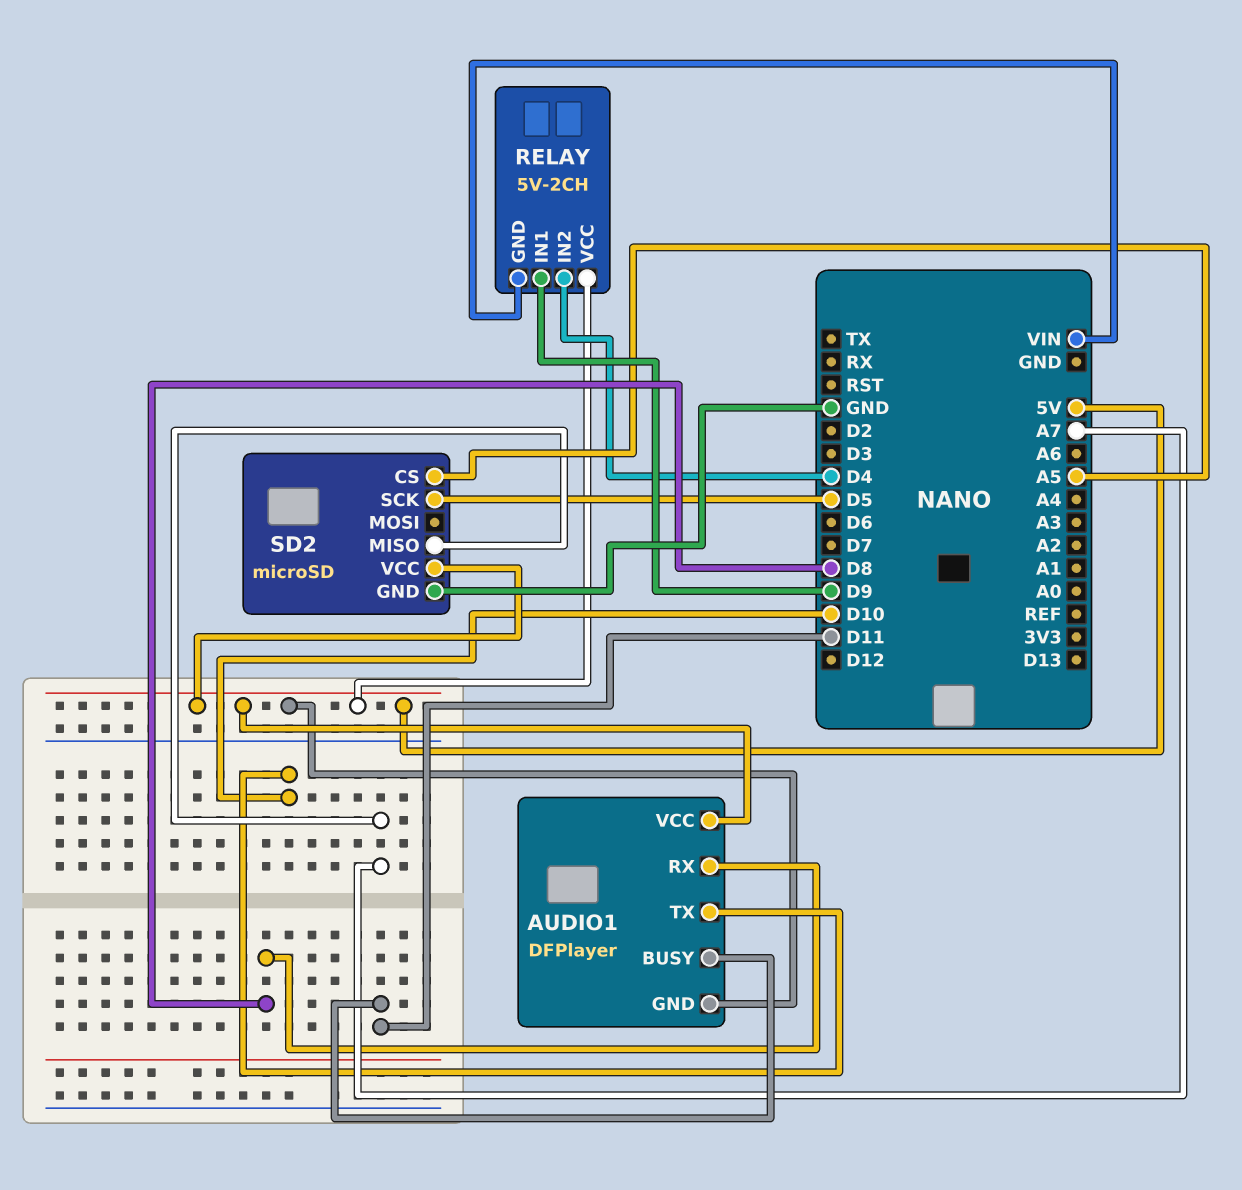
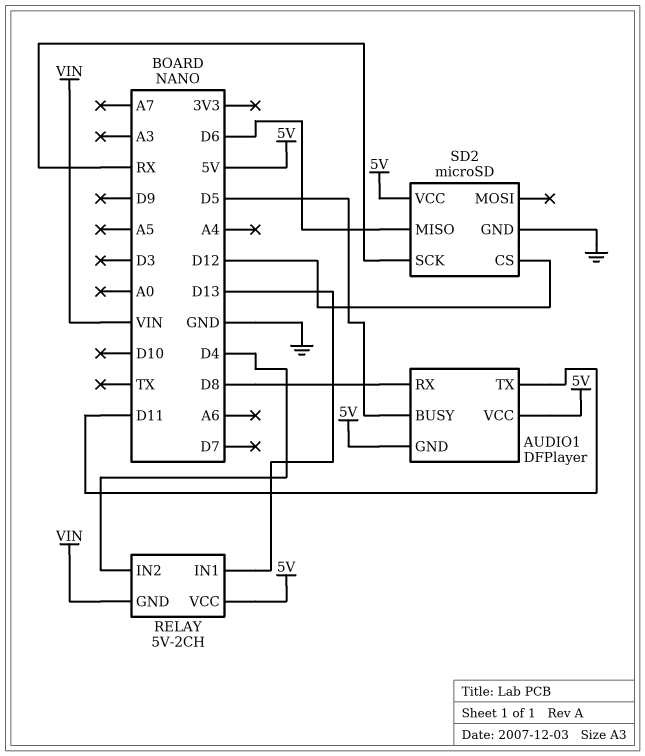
AUDIO1 pin BUSY: D11 -> D5
AUDIO1 pin TX: D10 -> D11
RELAY pin IN1: D9 -> D13
SD2 pin CS: A5 -> D12
SD2 pin MISO: A7 -> D6
SD2 pin SCK: D5 -> RX

